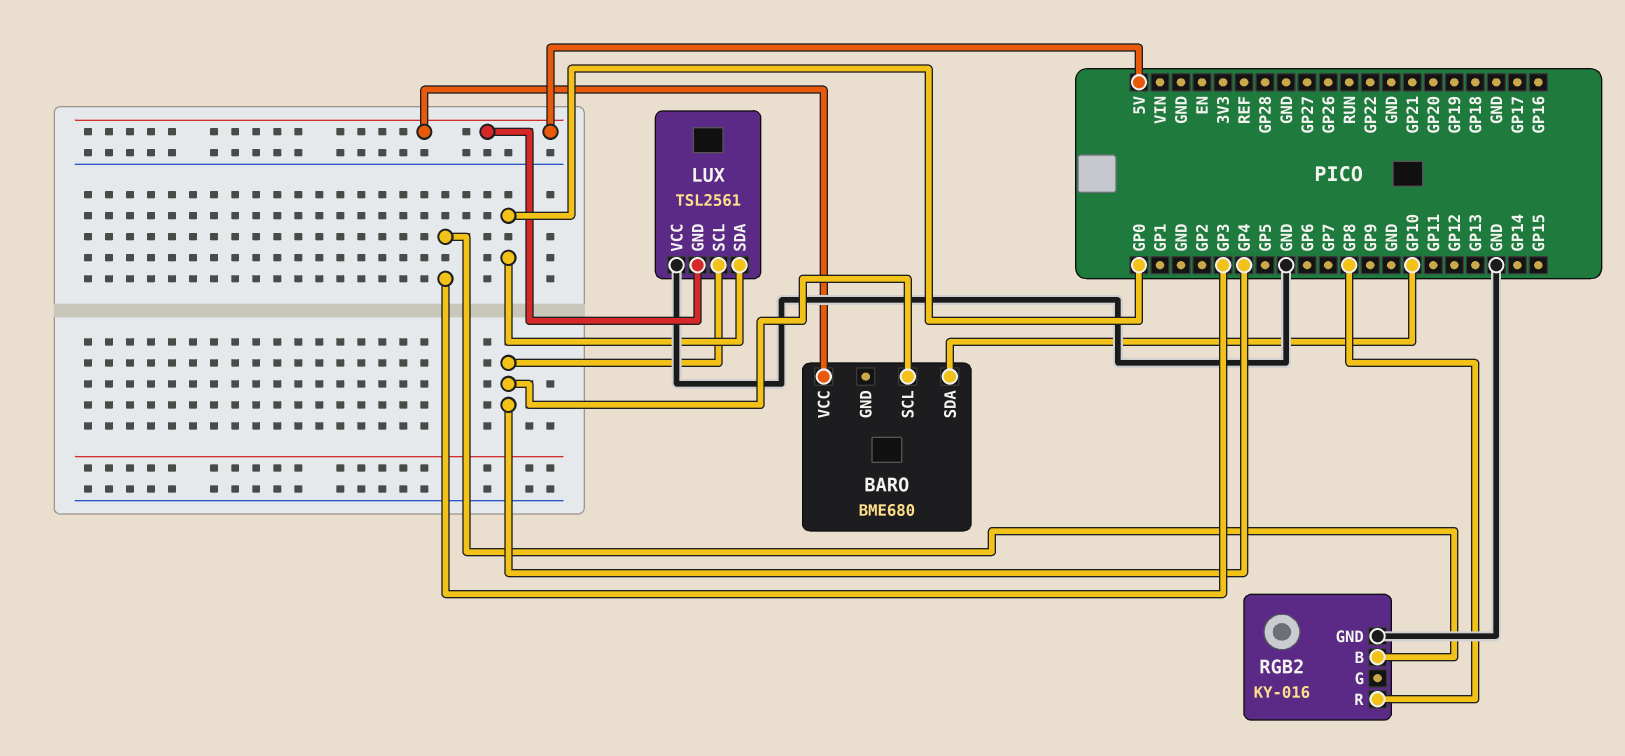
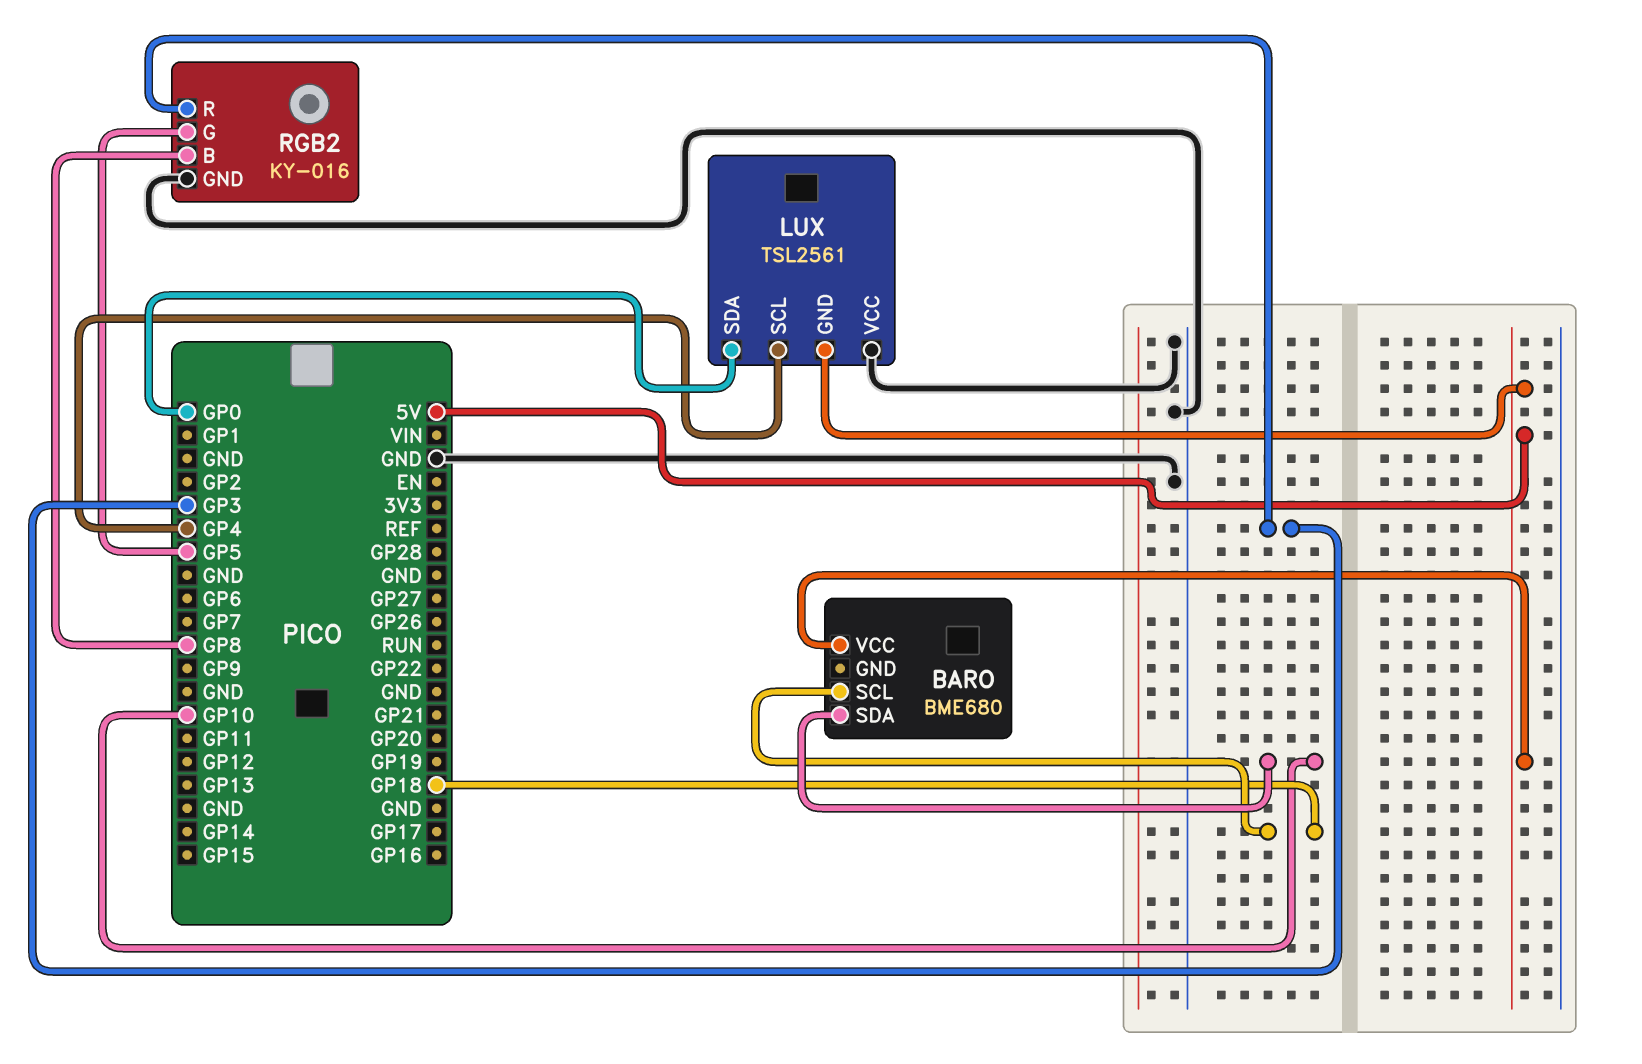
BARO pin SCL: GP4 -> GP18
RGB2 pin B: GP3 -> GP8
RGB2 pin G: none -> GP5
RGB2 pin R: GP8 -> GP3

